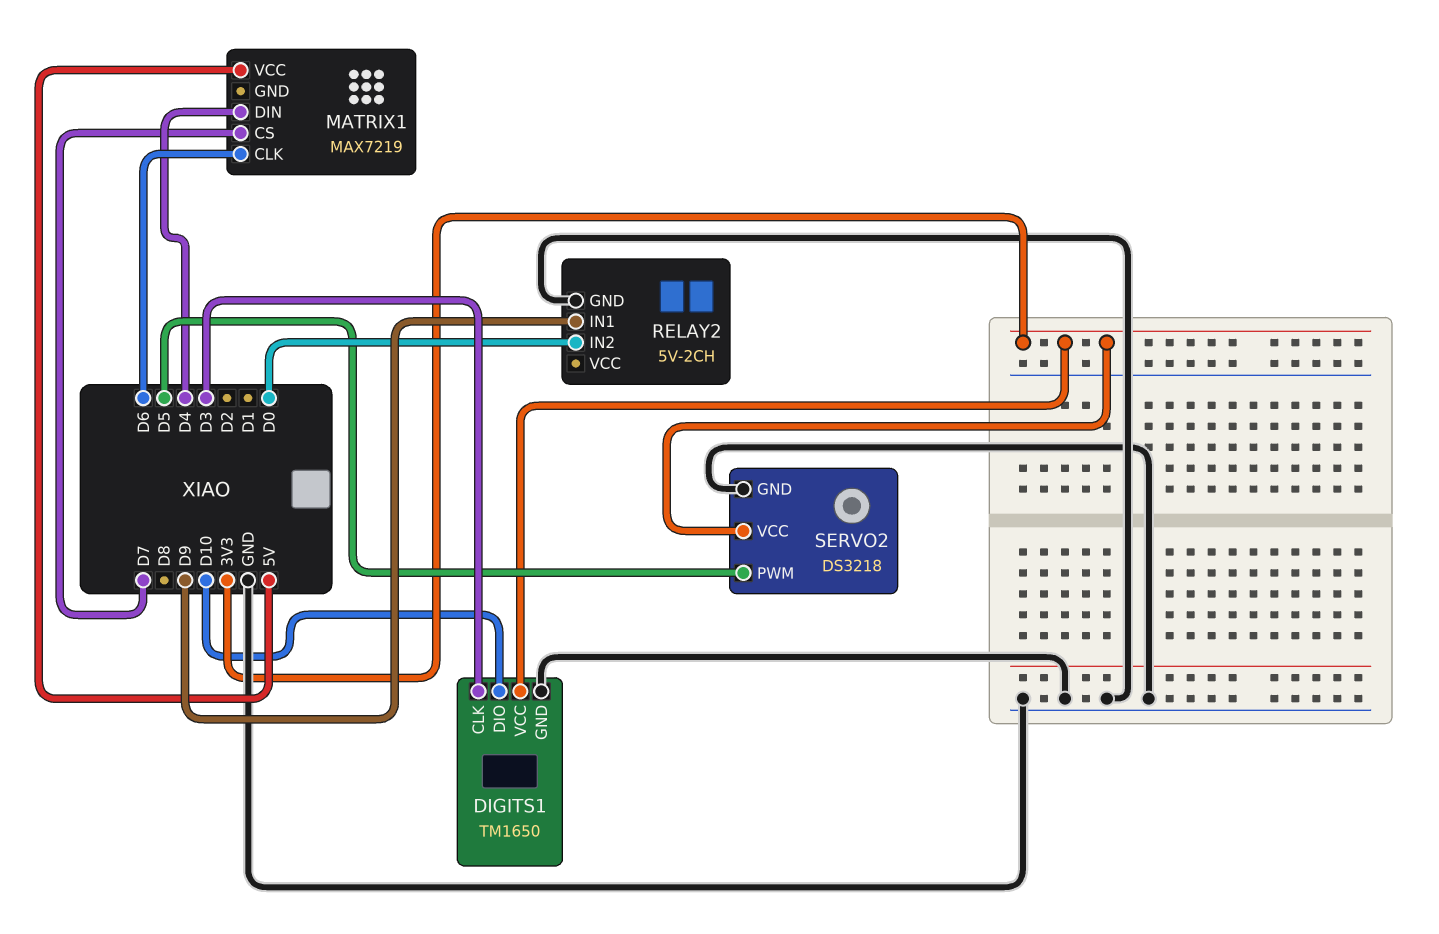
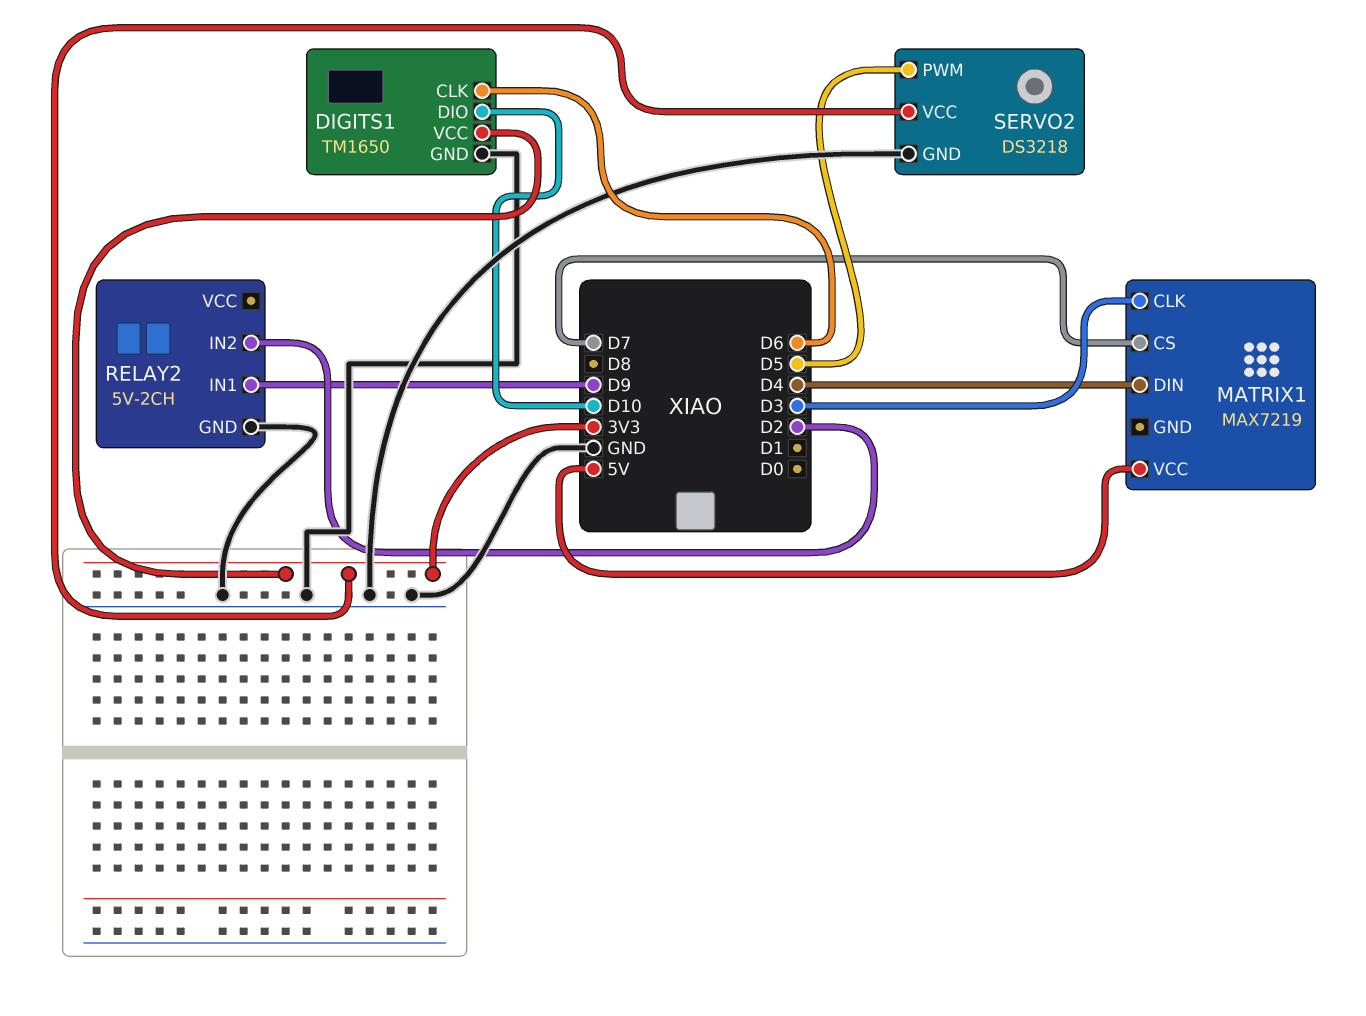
DIGITS1 pin CLK: D3 -> D6
MATRIX1 pin CLK: D6 -> D3
RELAY2 pin IN2: D0 -> D2

